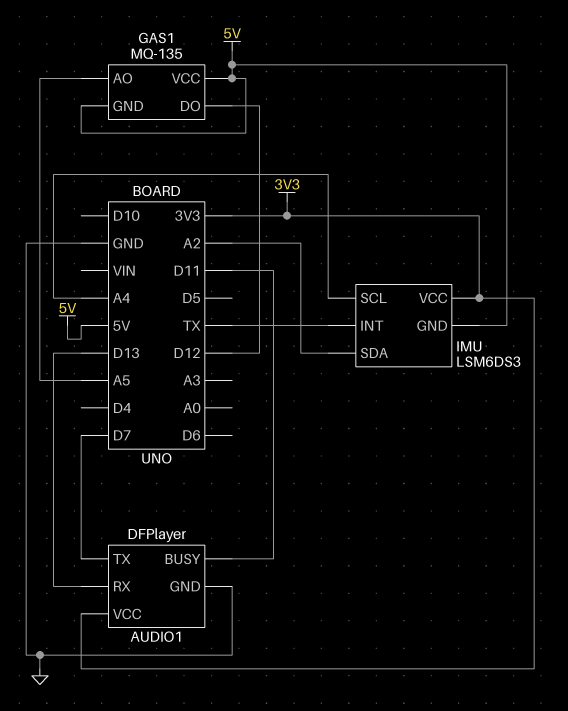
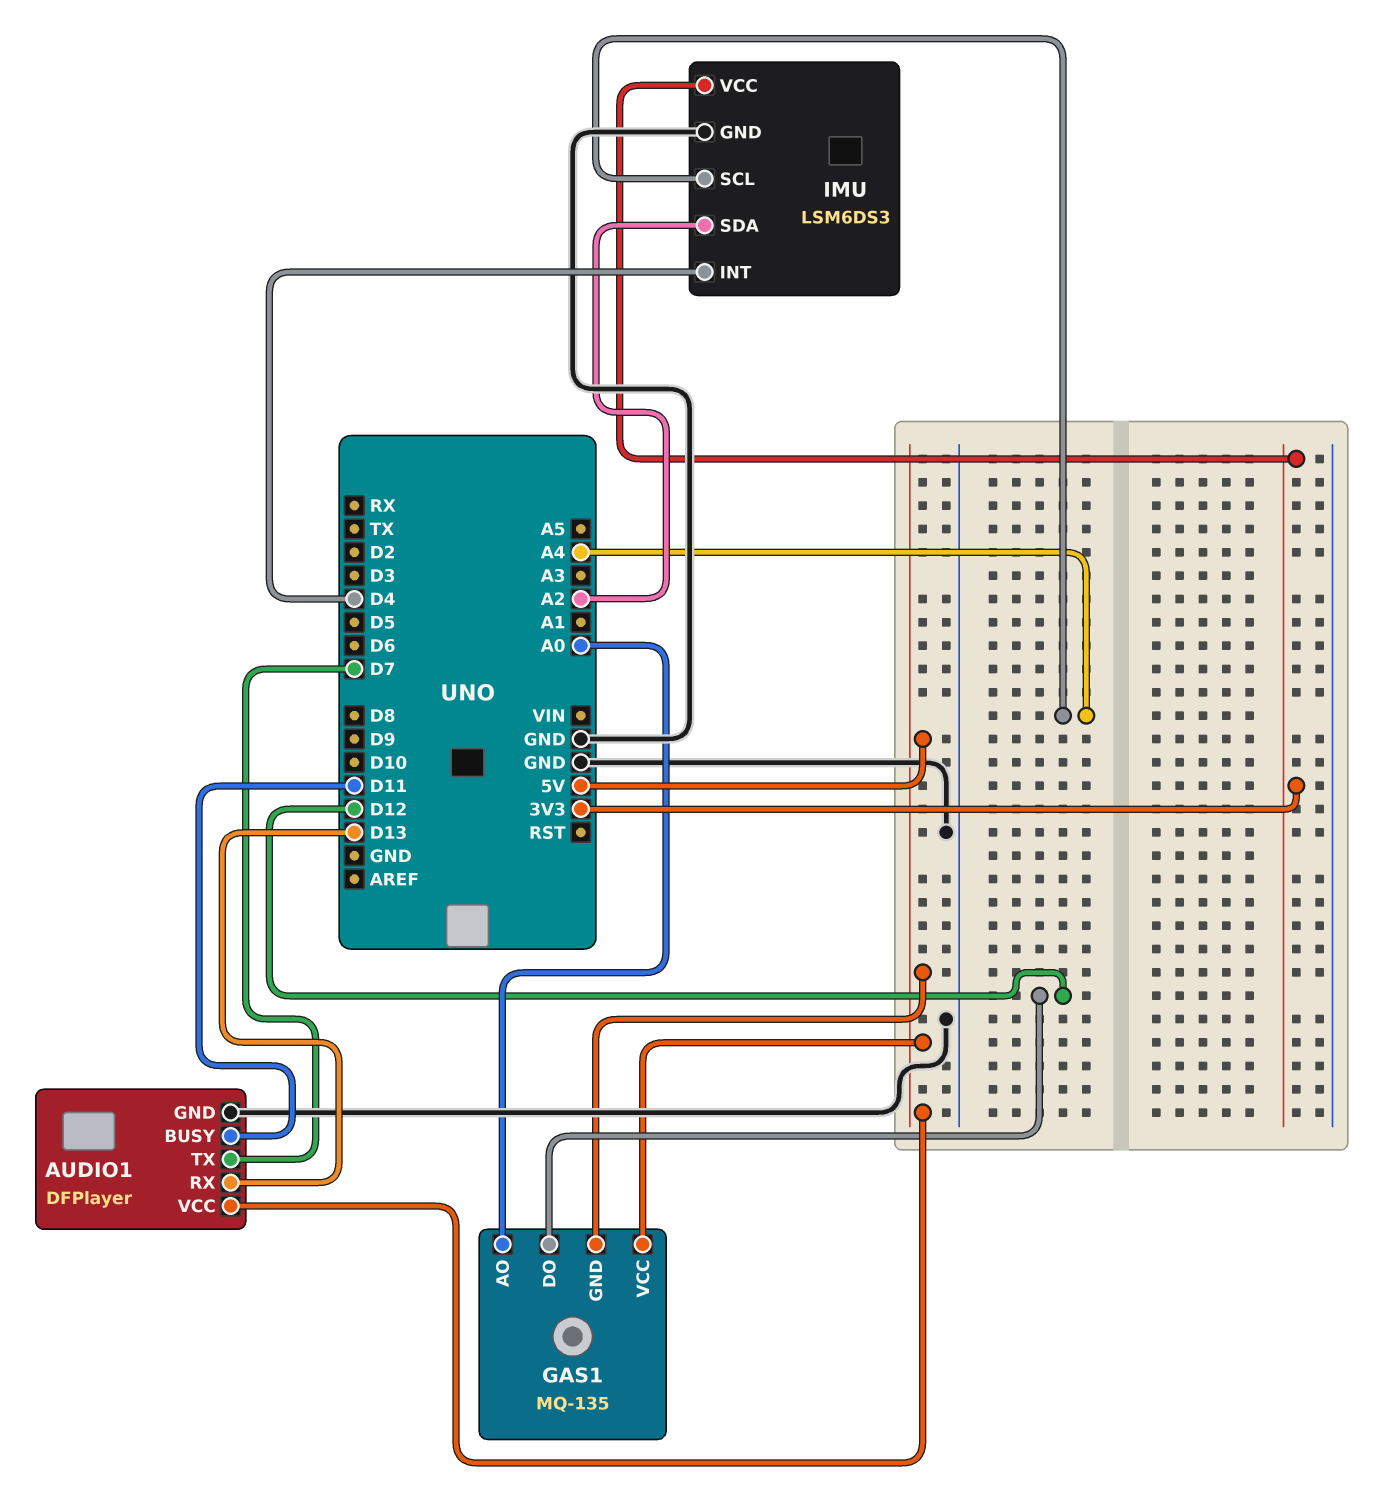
AUDIO1 pin VCC: 3V3 -> 5V
GAS1 pin AO: A5 -> A0
IMU pin GND: 5V -> GND
IMU pin INT: TX -> D4

